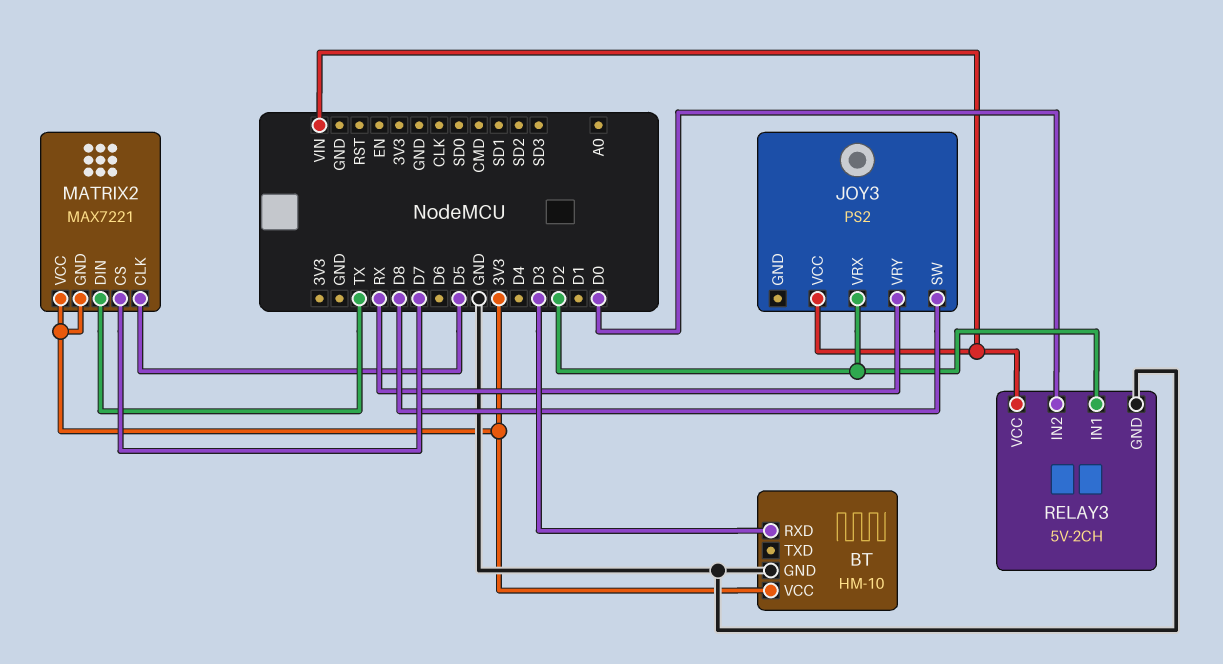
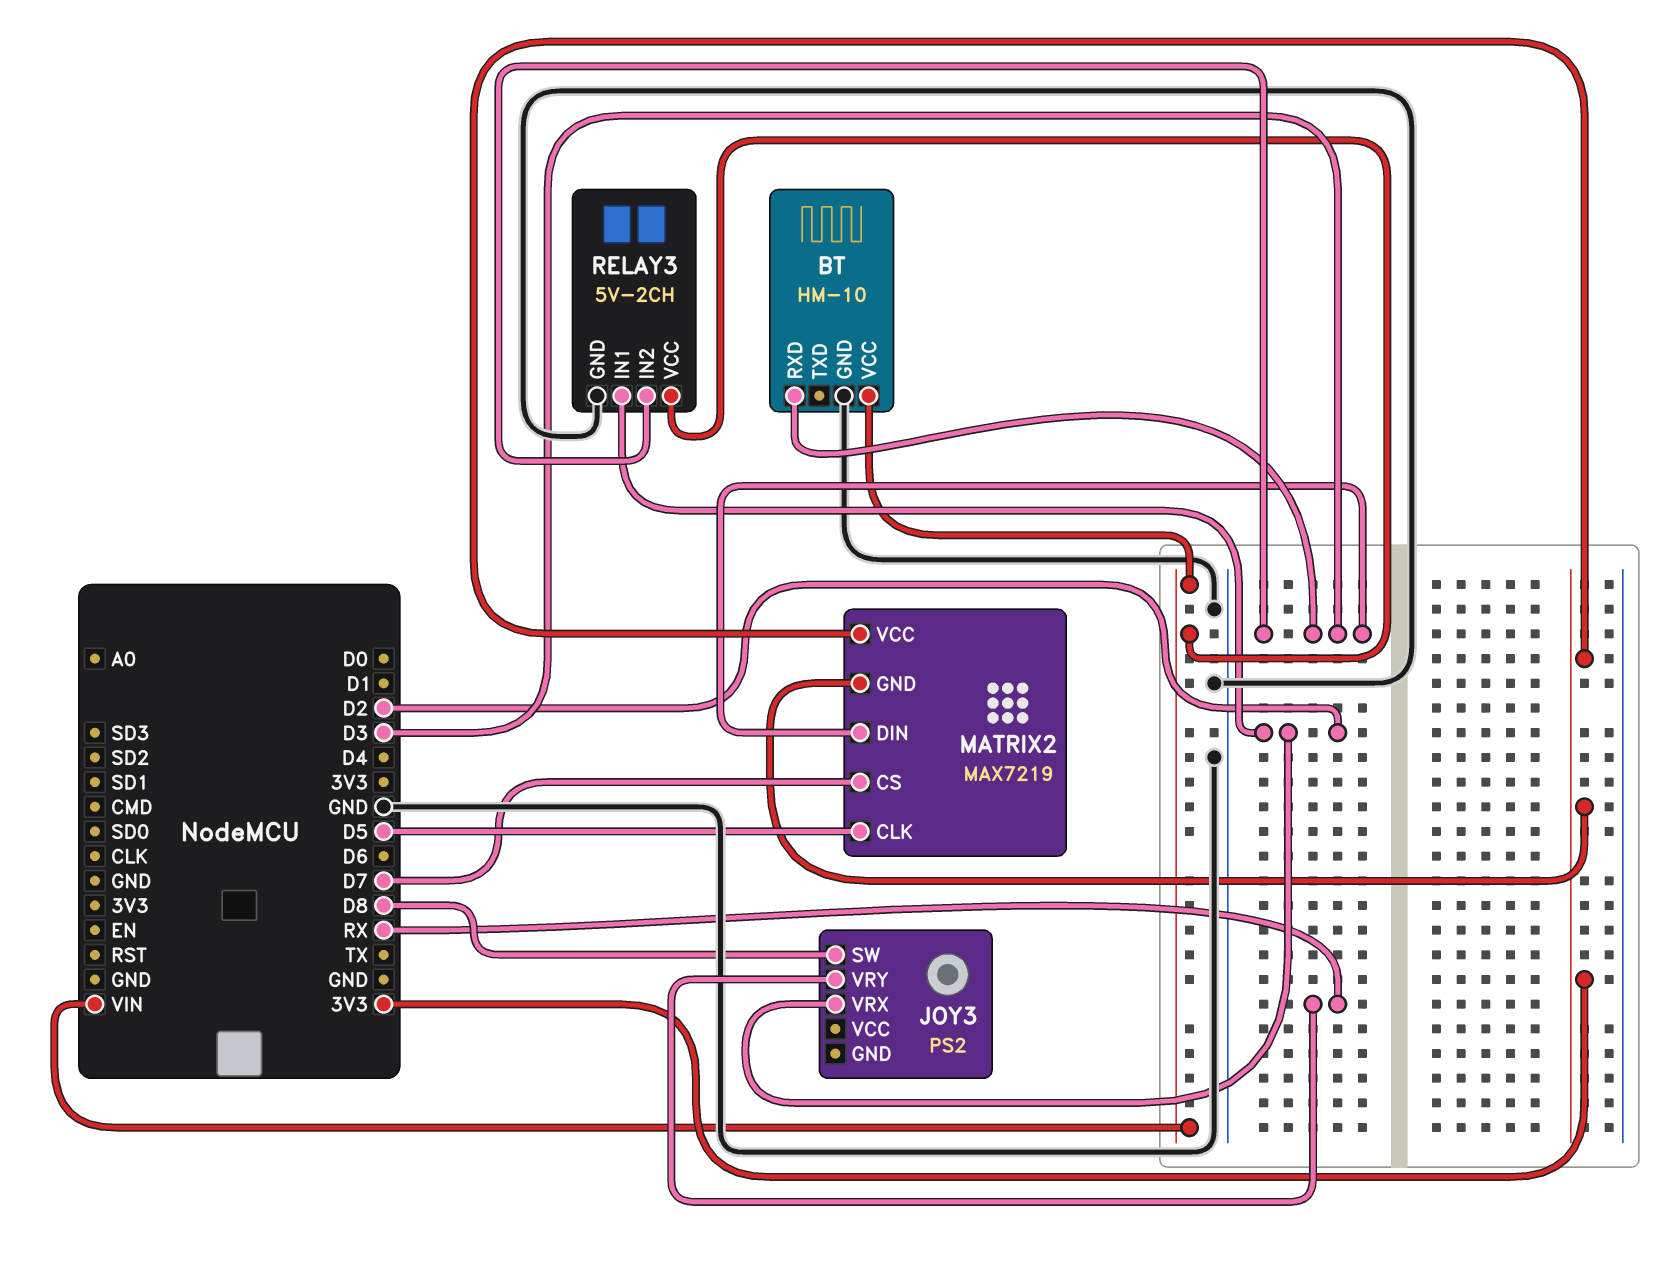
BT pin VCC: 3V3 -> VIN
JOY3 pin VCC: VIN -> none
MATRIX2: MAX7221 -> MAX7219
MATRIX2 pin DIN: TX -> D3
RELAY3 pin IN2: D0 -> D3

